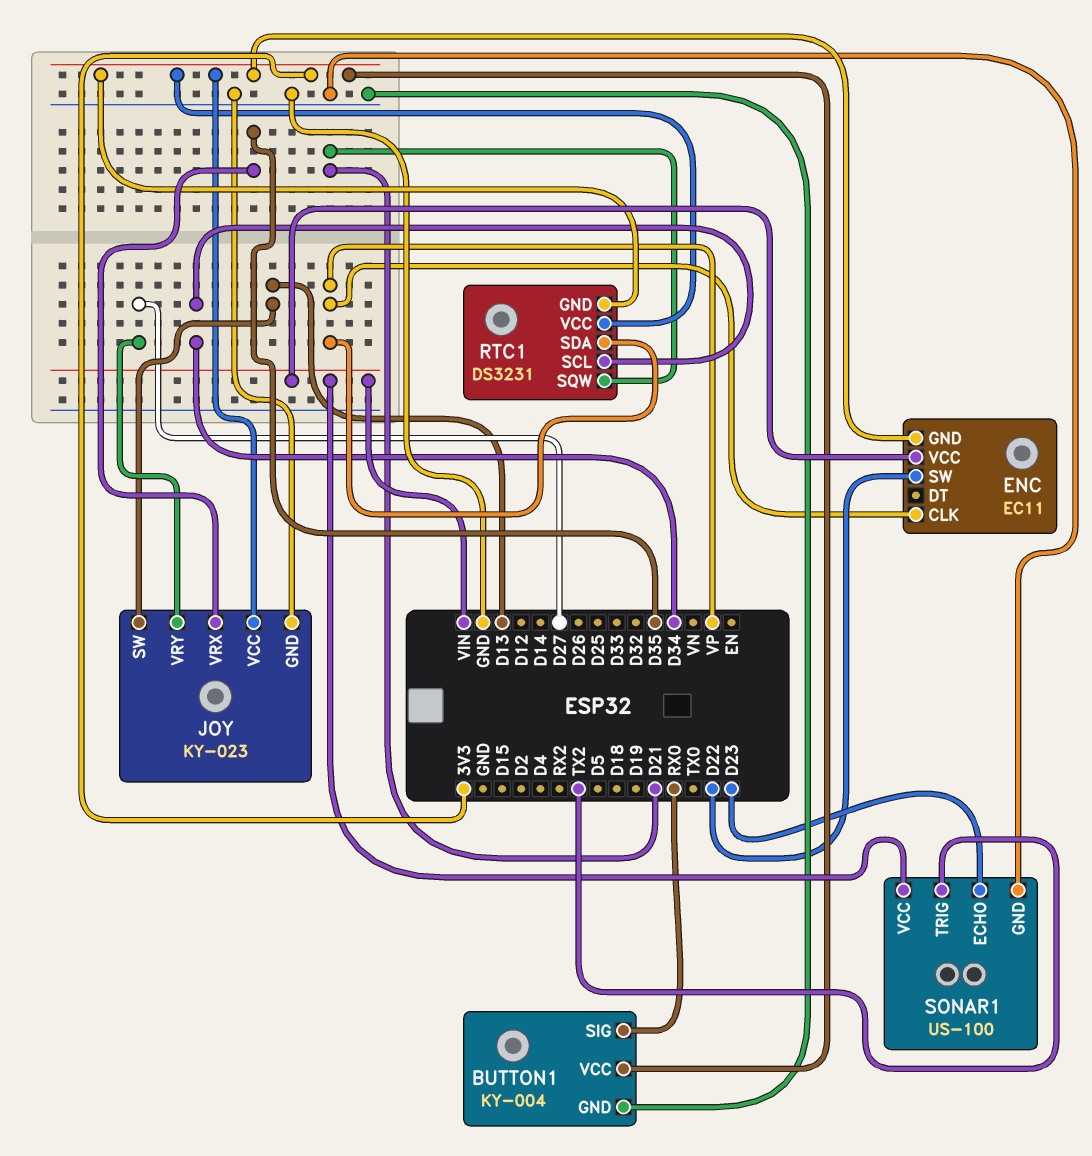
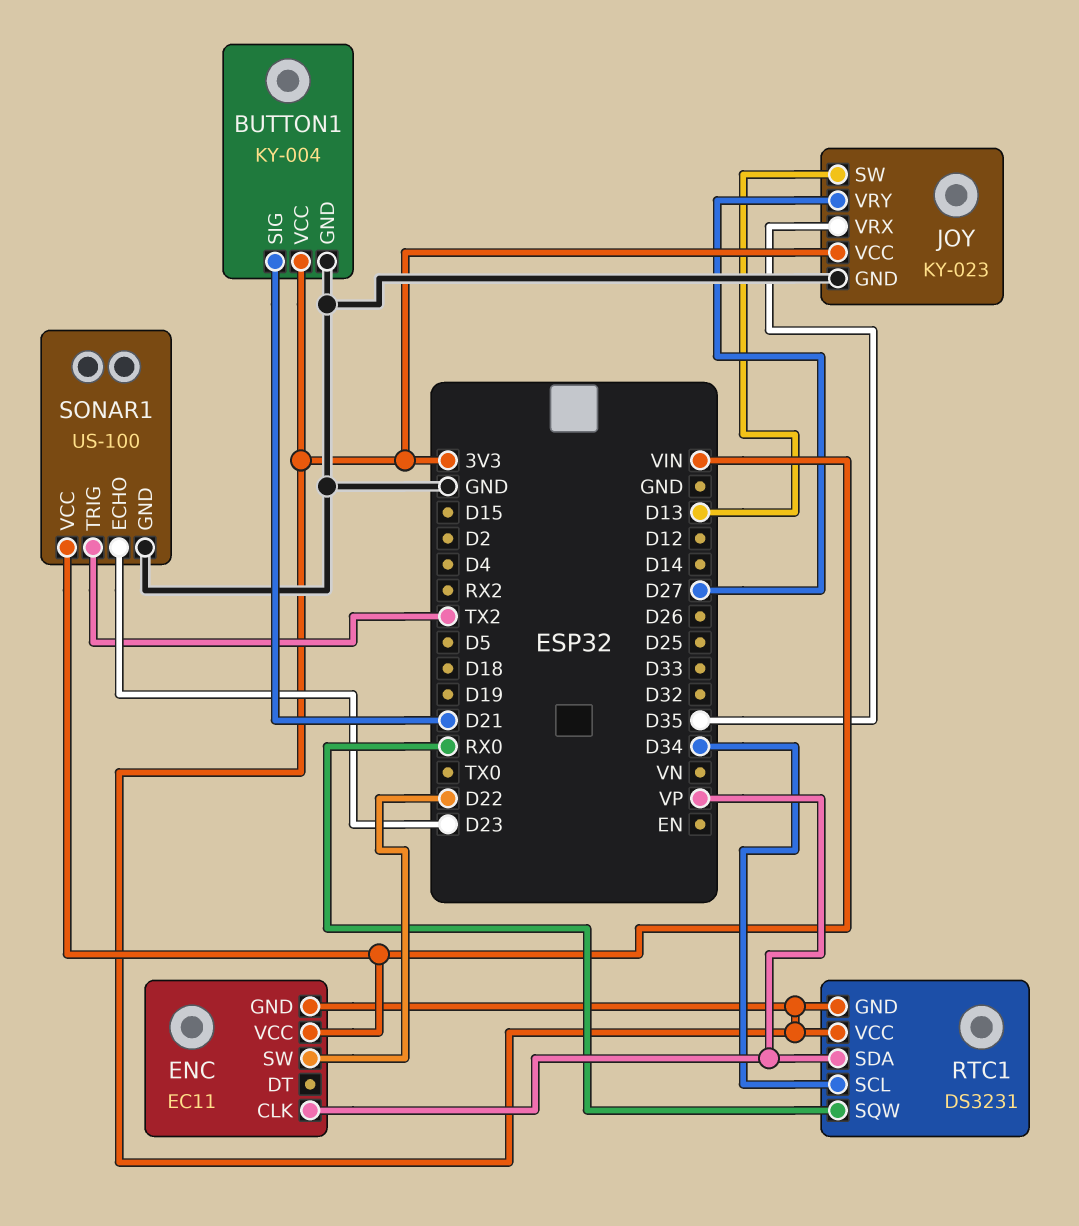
BUTTON1 pin SIG: RX0 -> D21
RTC1 pin SQW: D21 -> RX0

